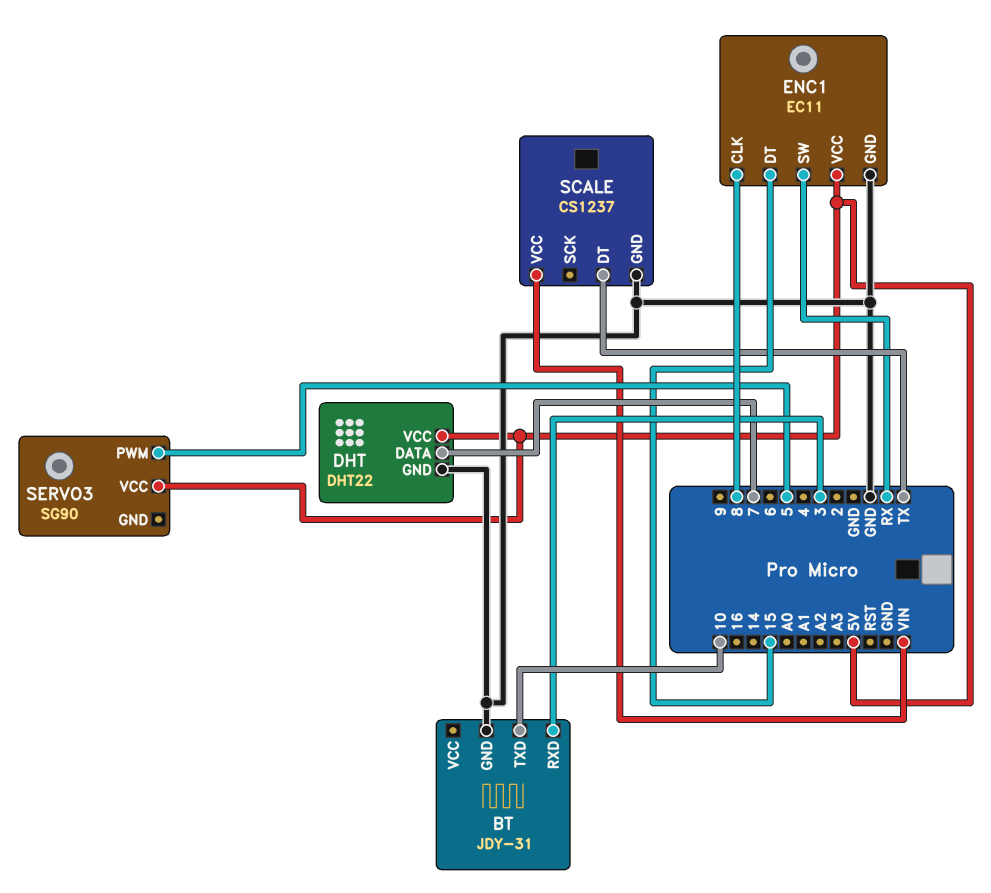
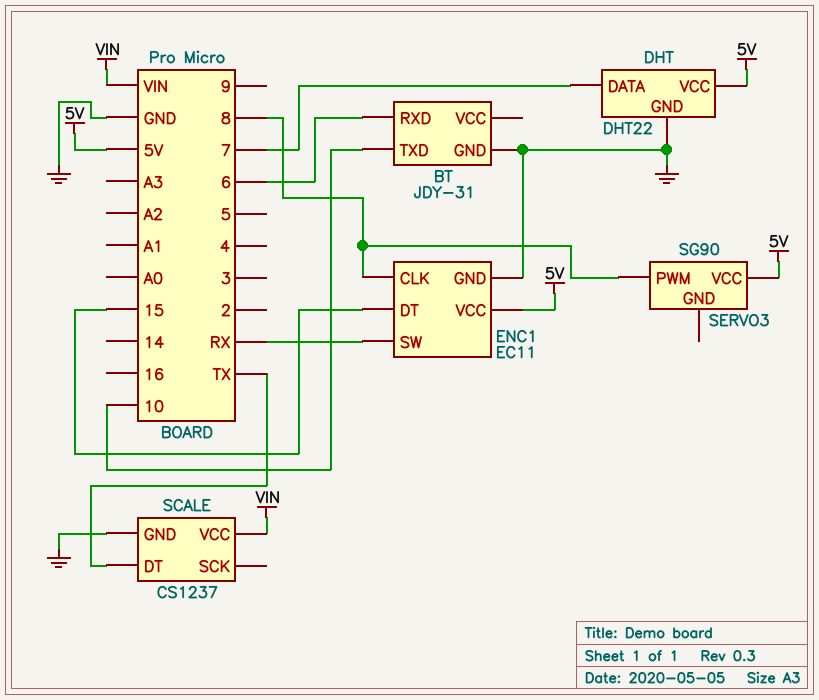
BT pin RXD: 3 -> 6
SERVO3 pin PWM: 5 -> 8

